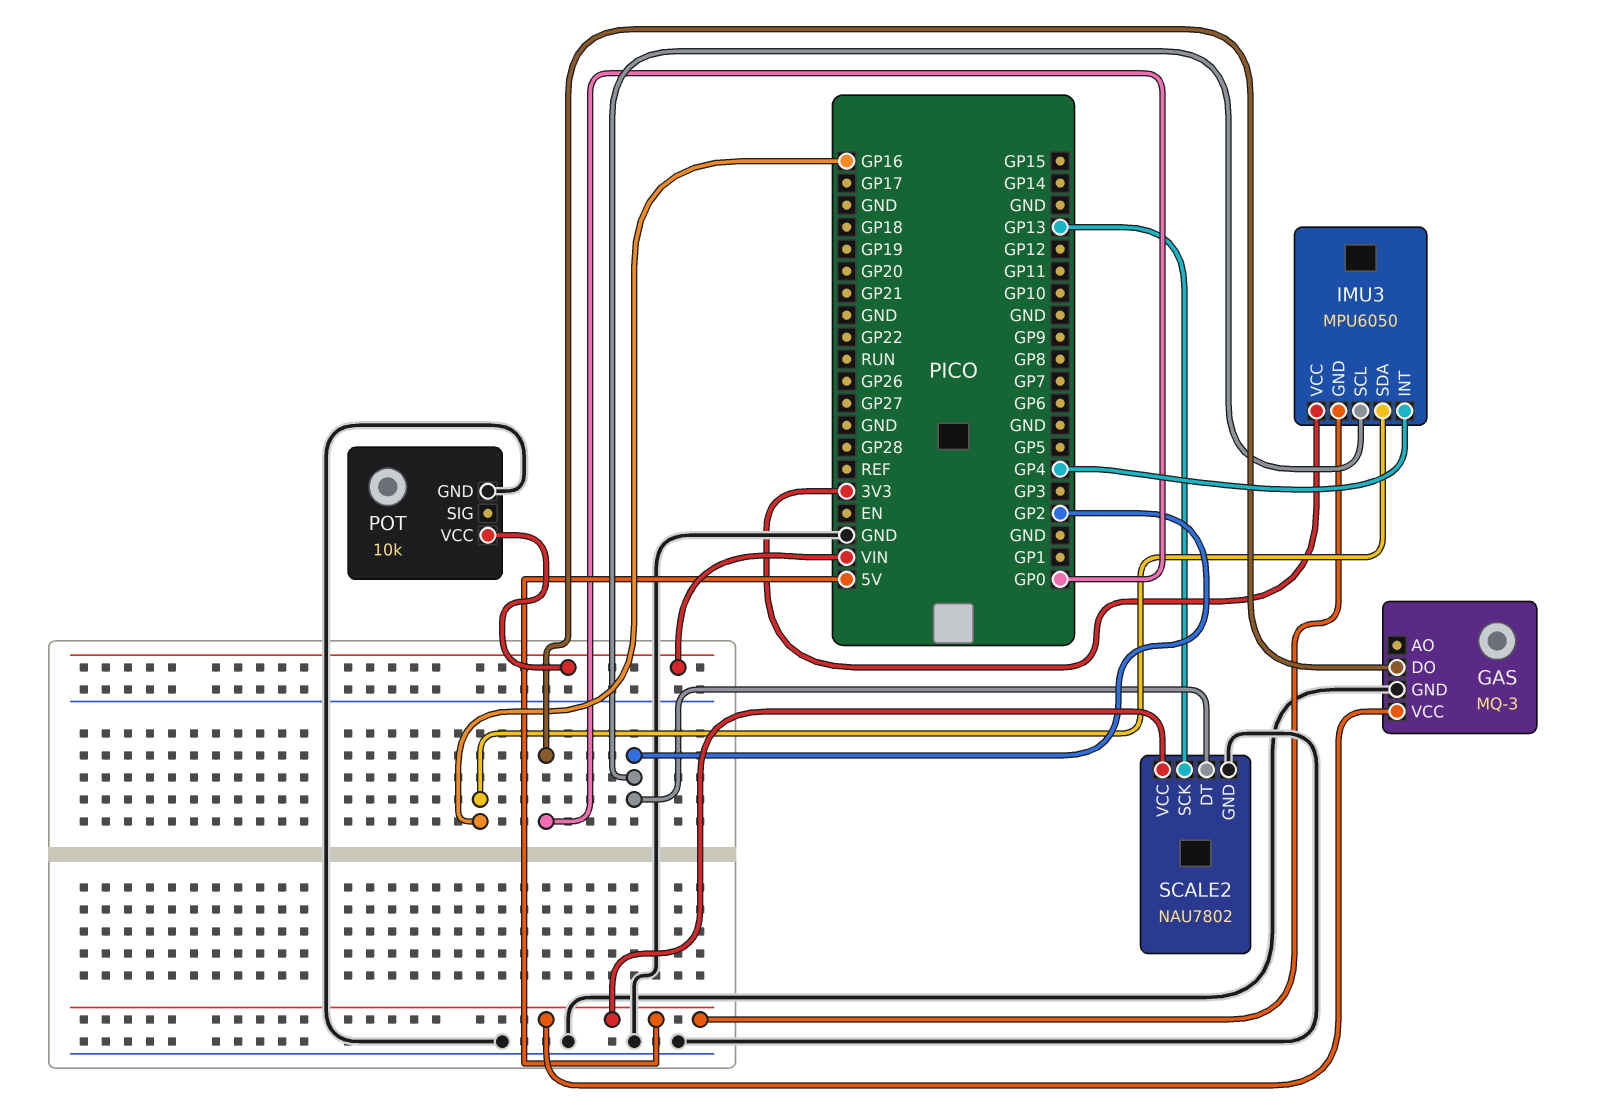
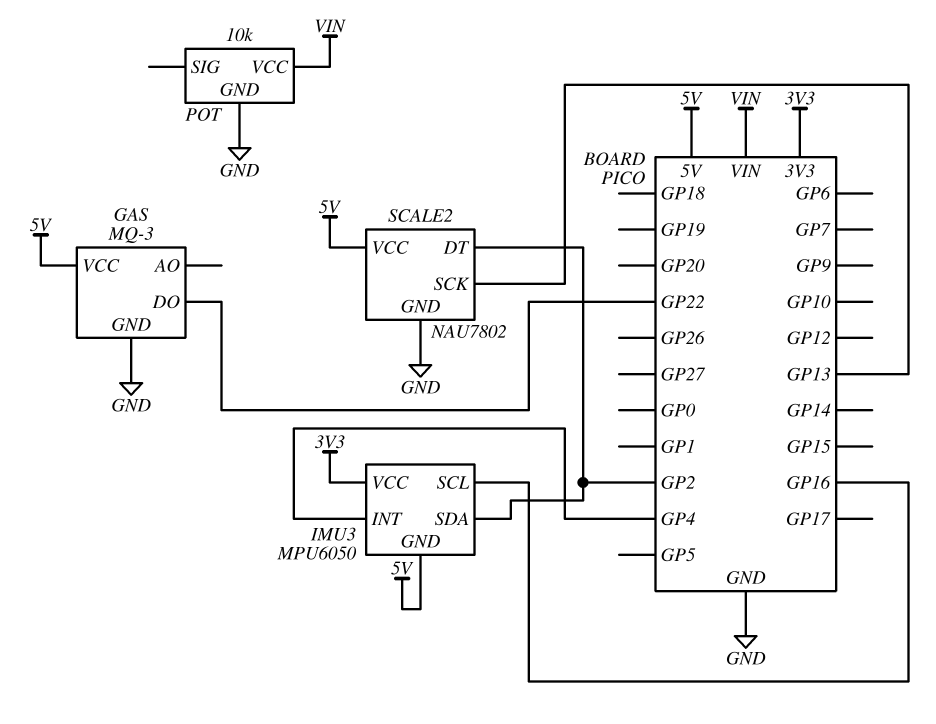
GAS pin DO: GP0 -> GP22
IMU3 pin SCL: GP2 -> GP16
IMU3 pin SDA: GP16 -> GP2

